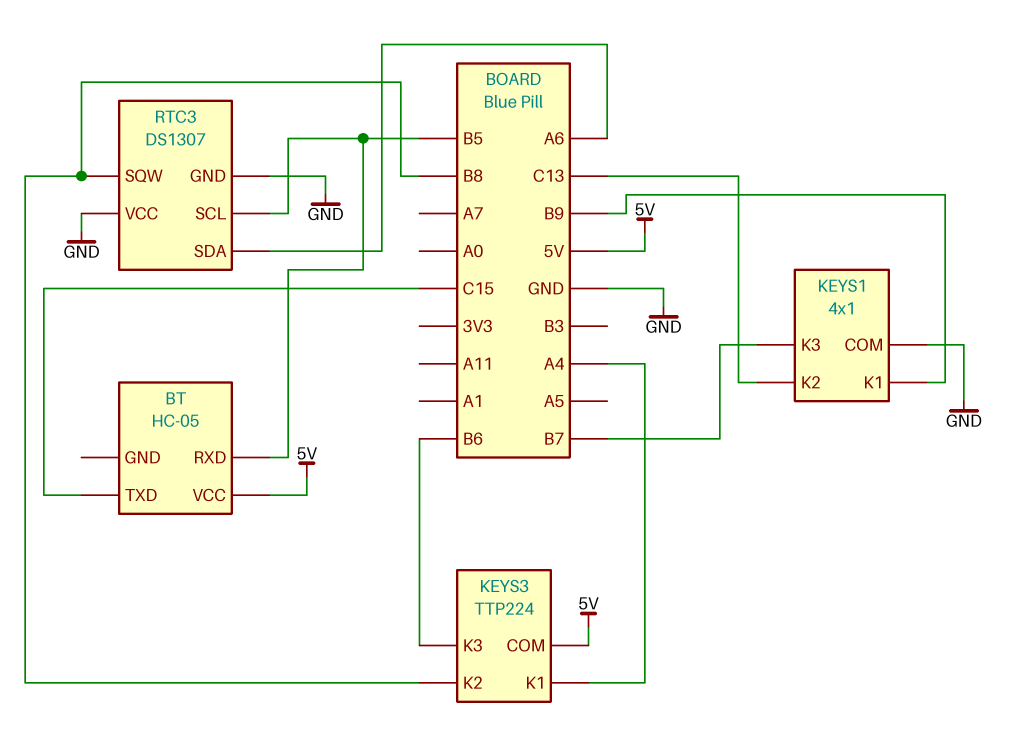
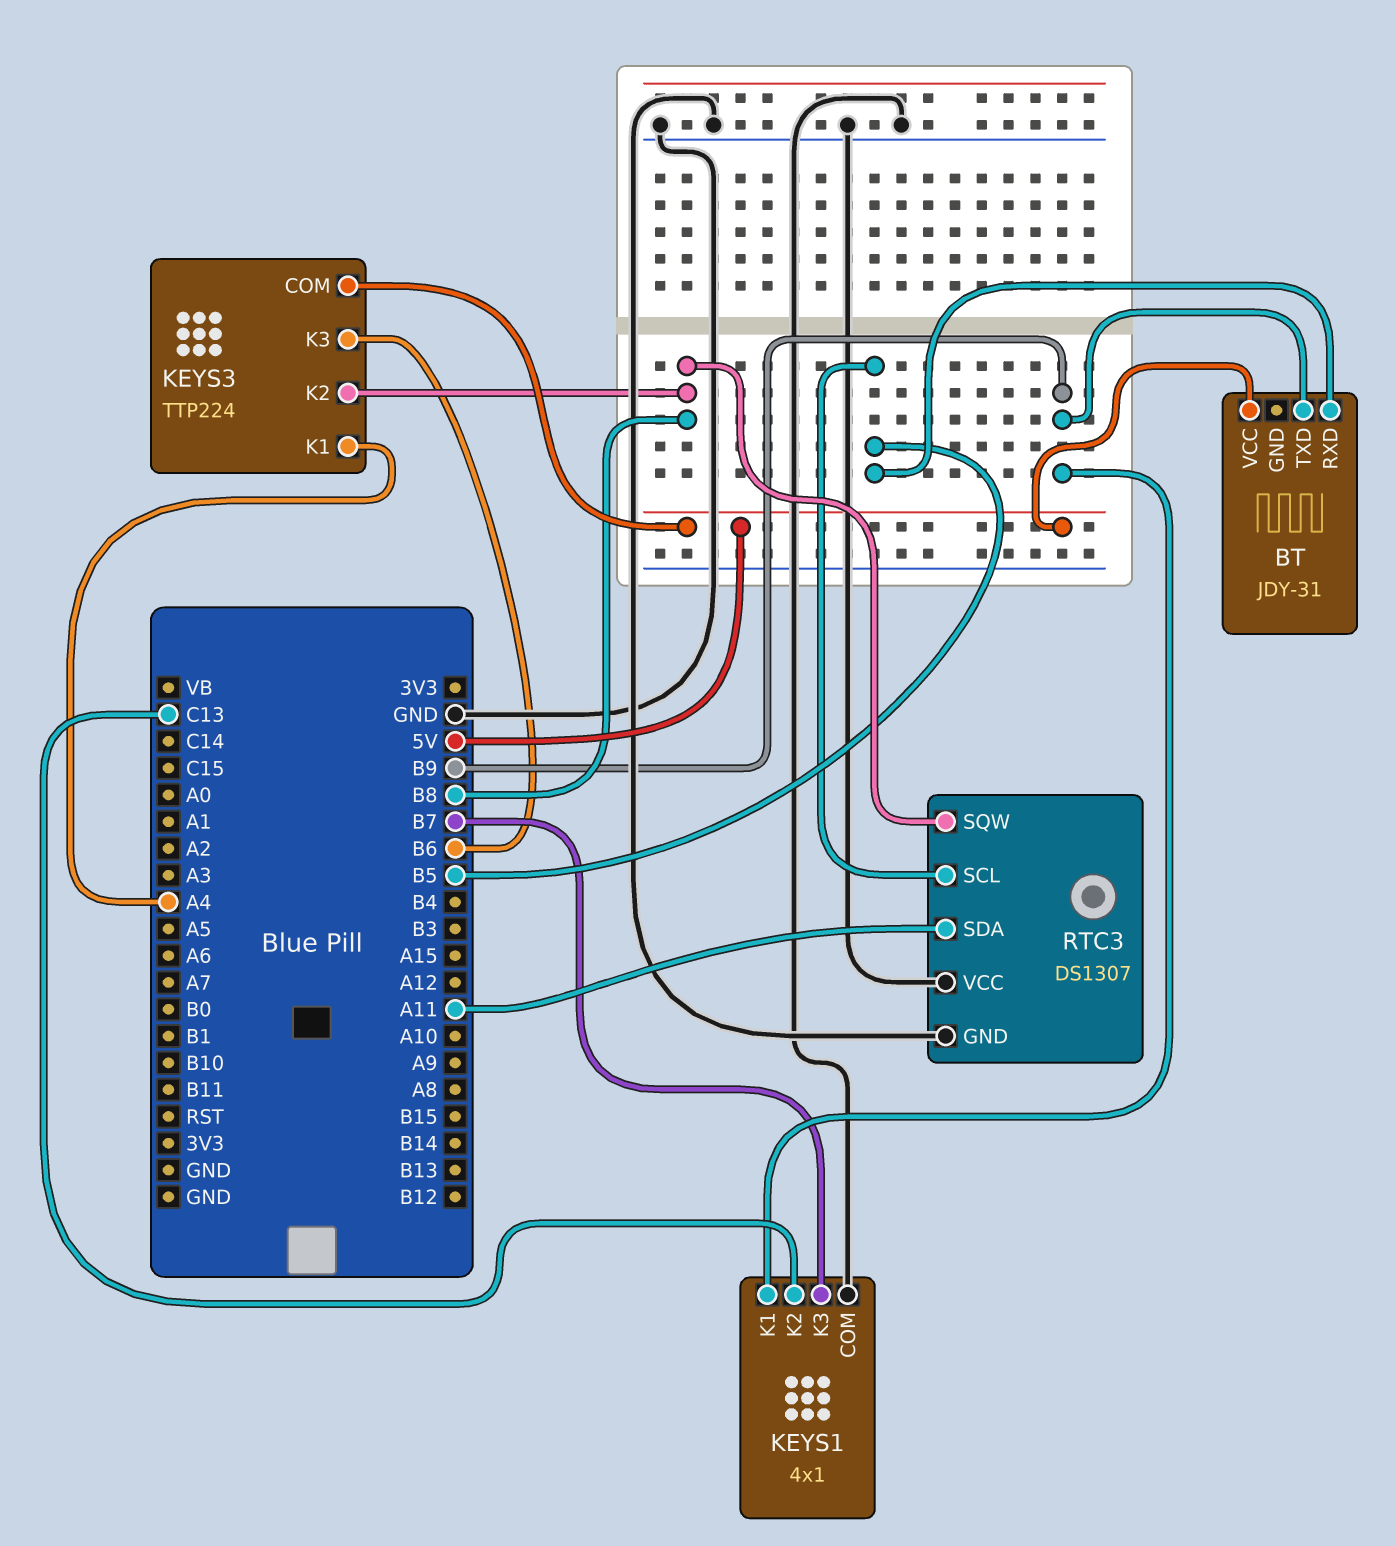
BT: HC-05 -> JDY-31
BT pin TXD: C15 -> B9
RTC3 pin SDA: A6 -> A11

